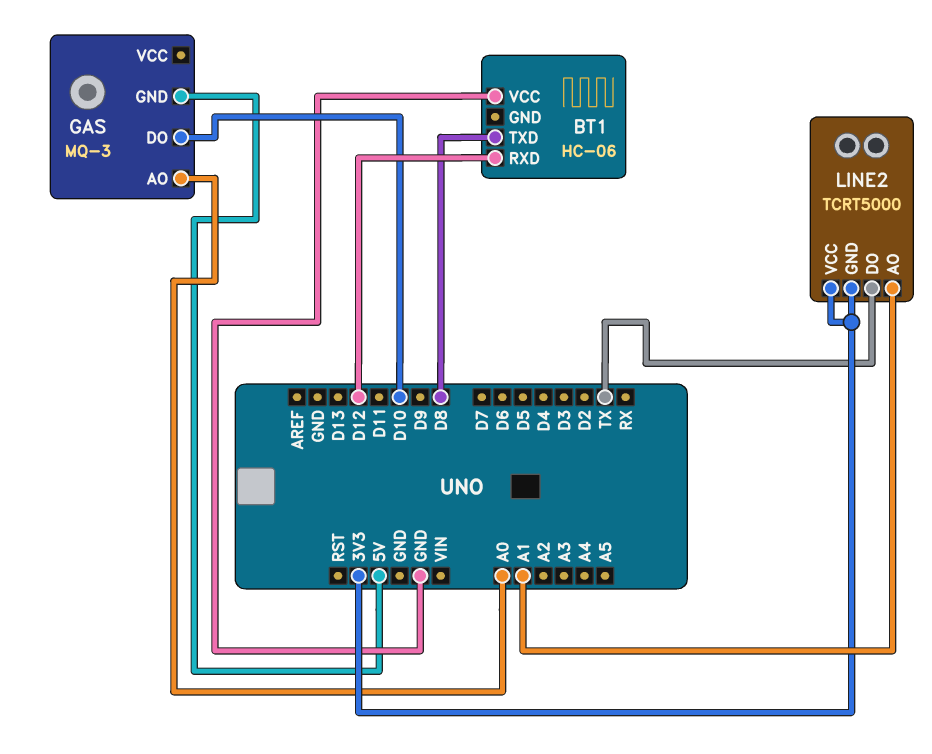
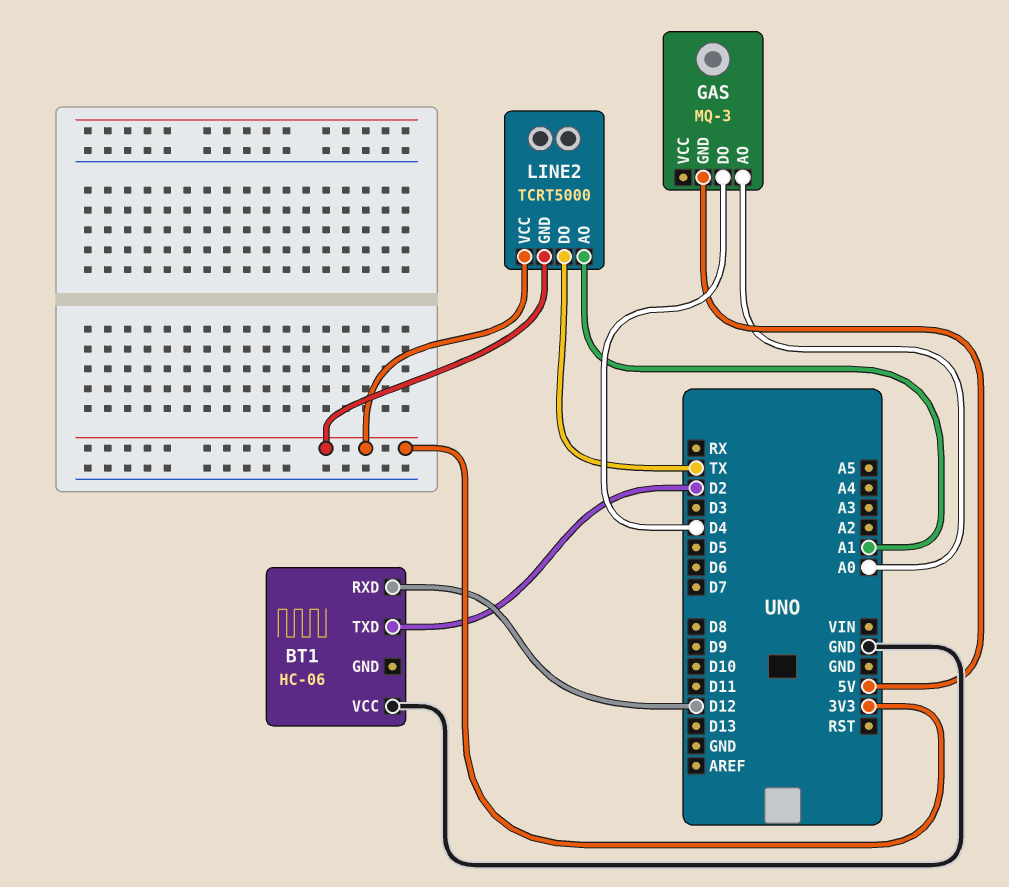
BT1 pin TXD: D8 -> D2
GAS pin DO: D10 -> D4

